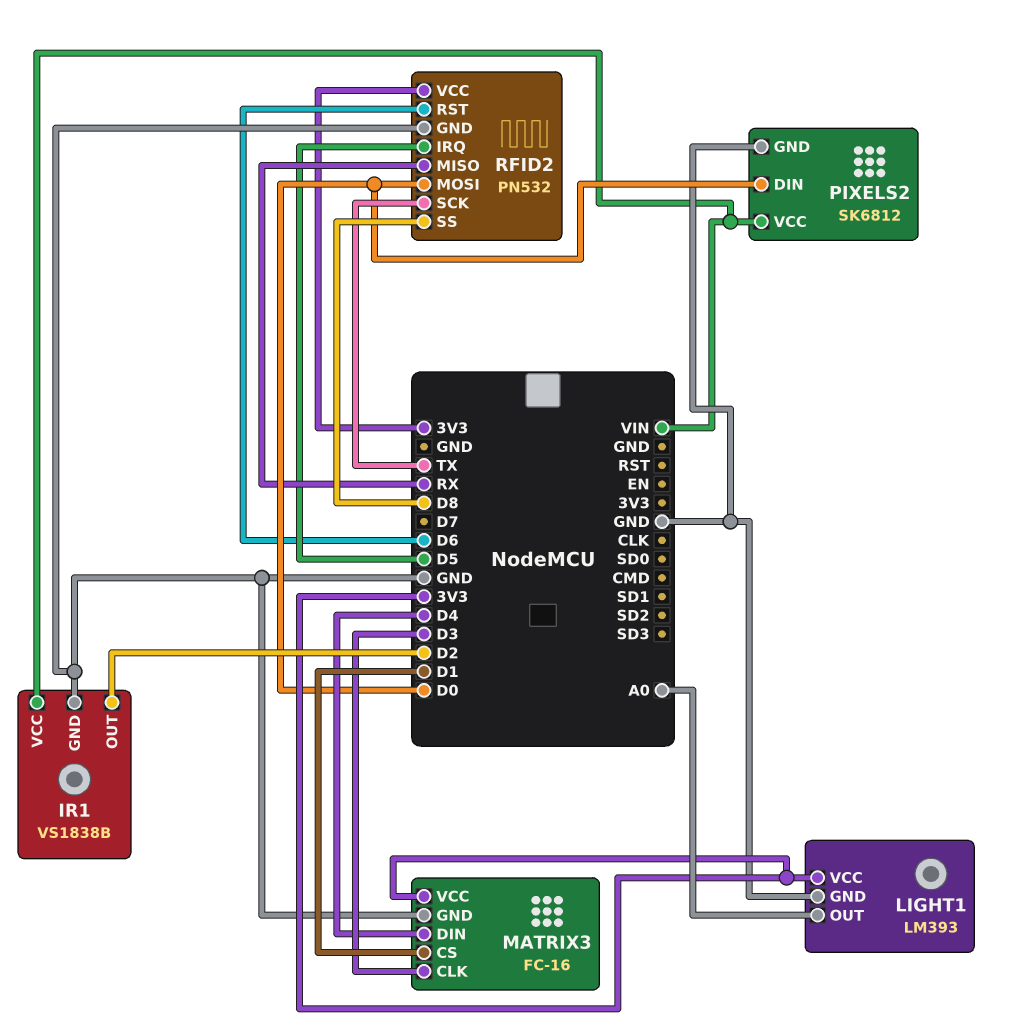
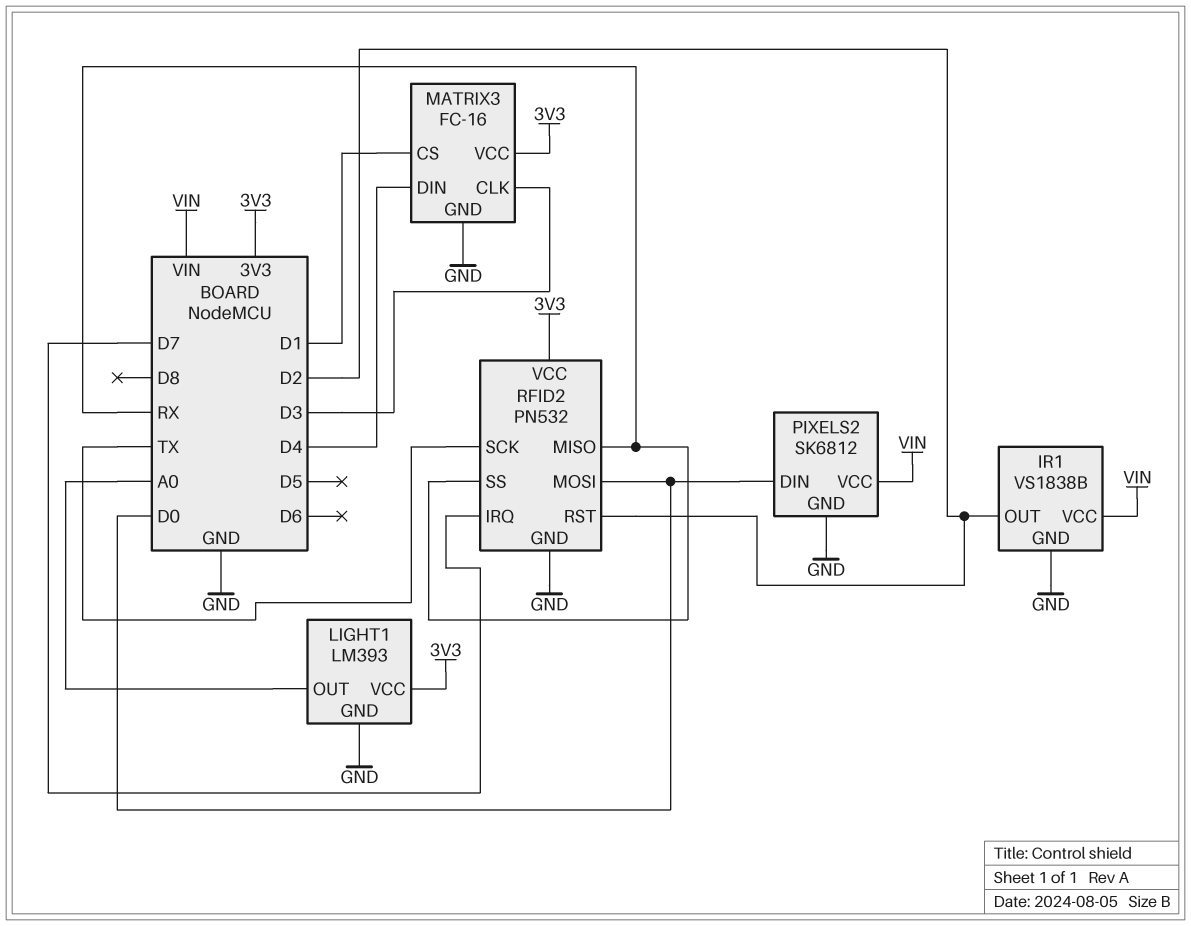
RFID2 pin IRQ: D5 -> D7
RFID2 pin RST: D6 -> D2
RFID2 pin SS: D8 -> RX

